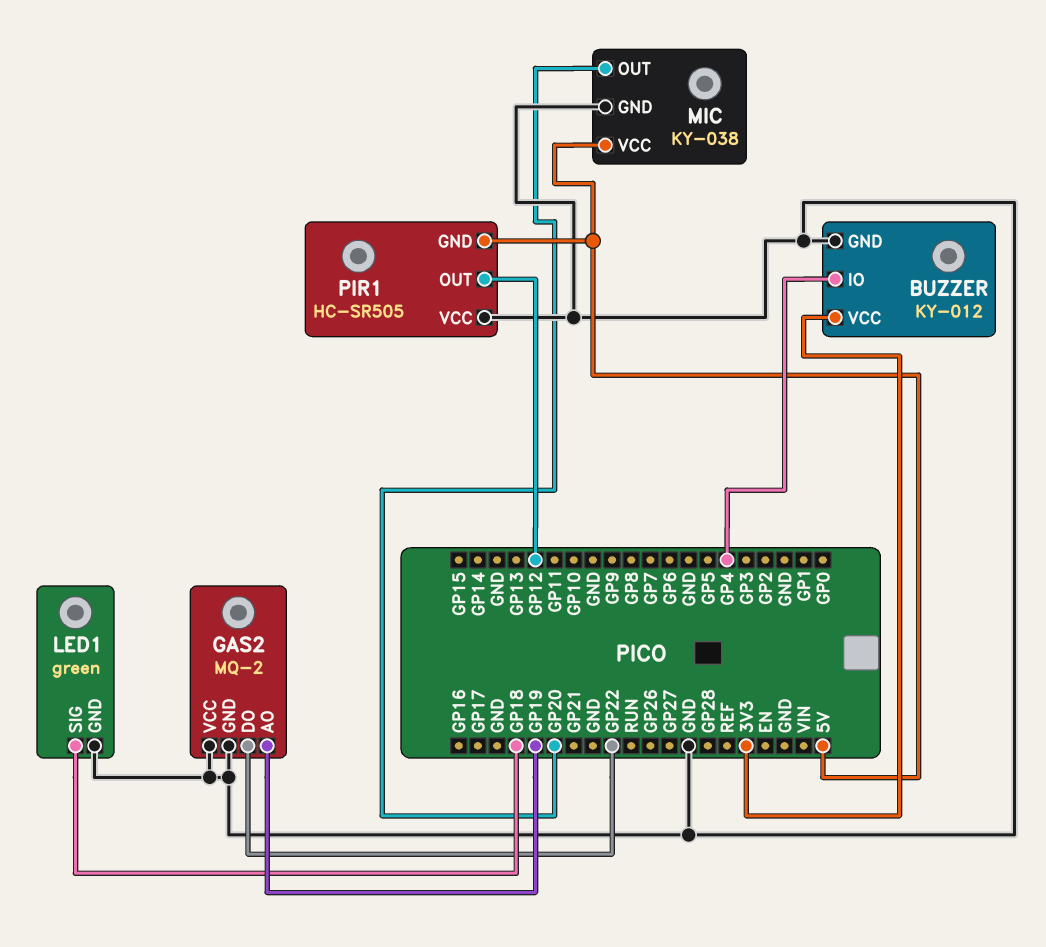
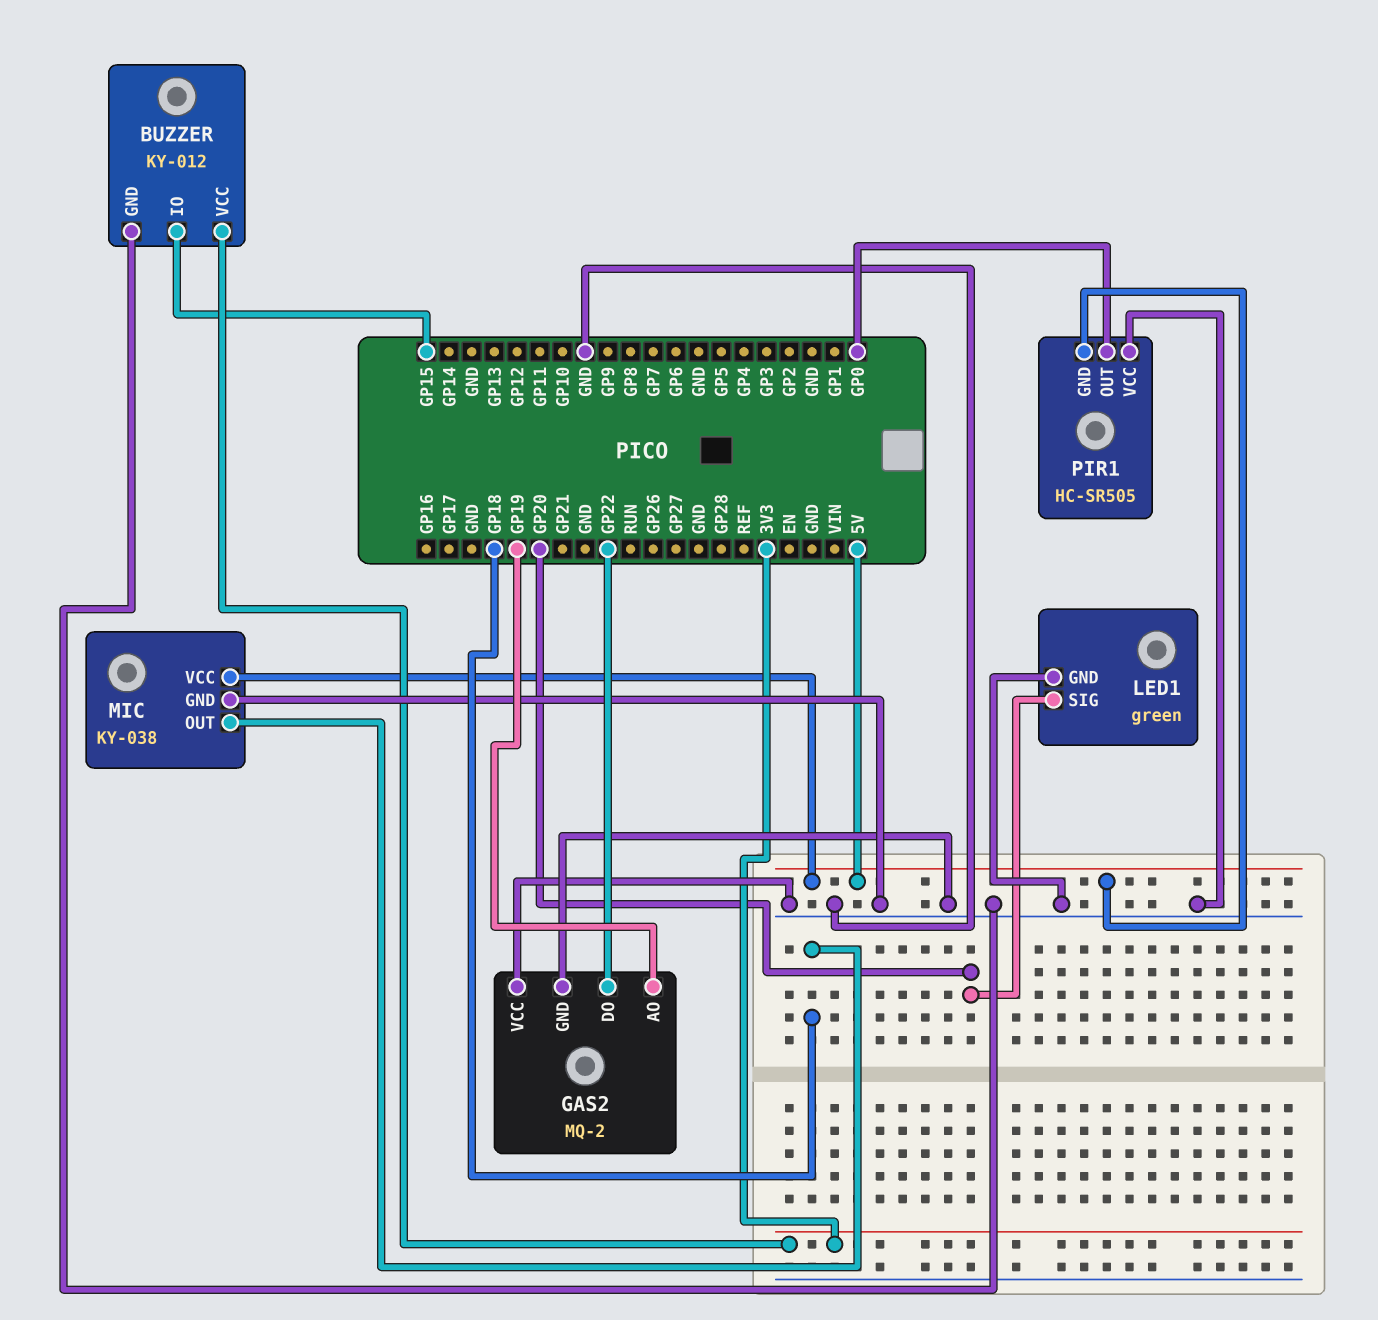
BUZZER pin IO: GP4 -> GP15
LED1 pin SIG: GP18 -> GP20
MIC pin OUT: GP20 -> GP18
PIR1 pin OUT: GP12 -> GP0

